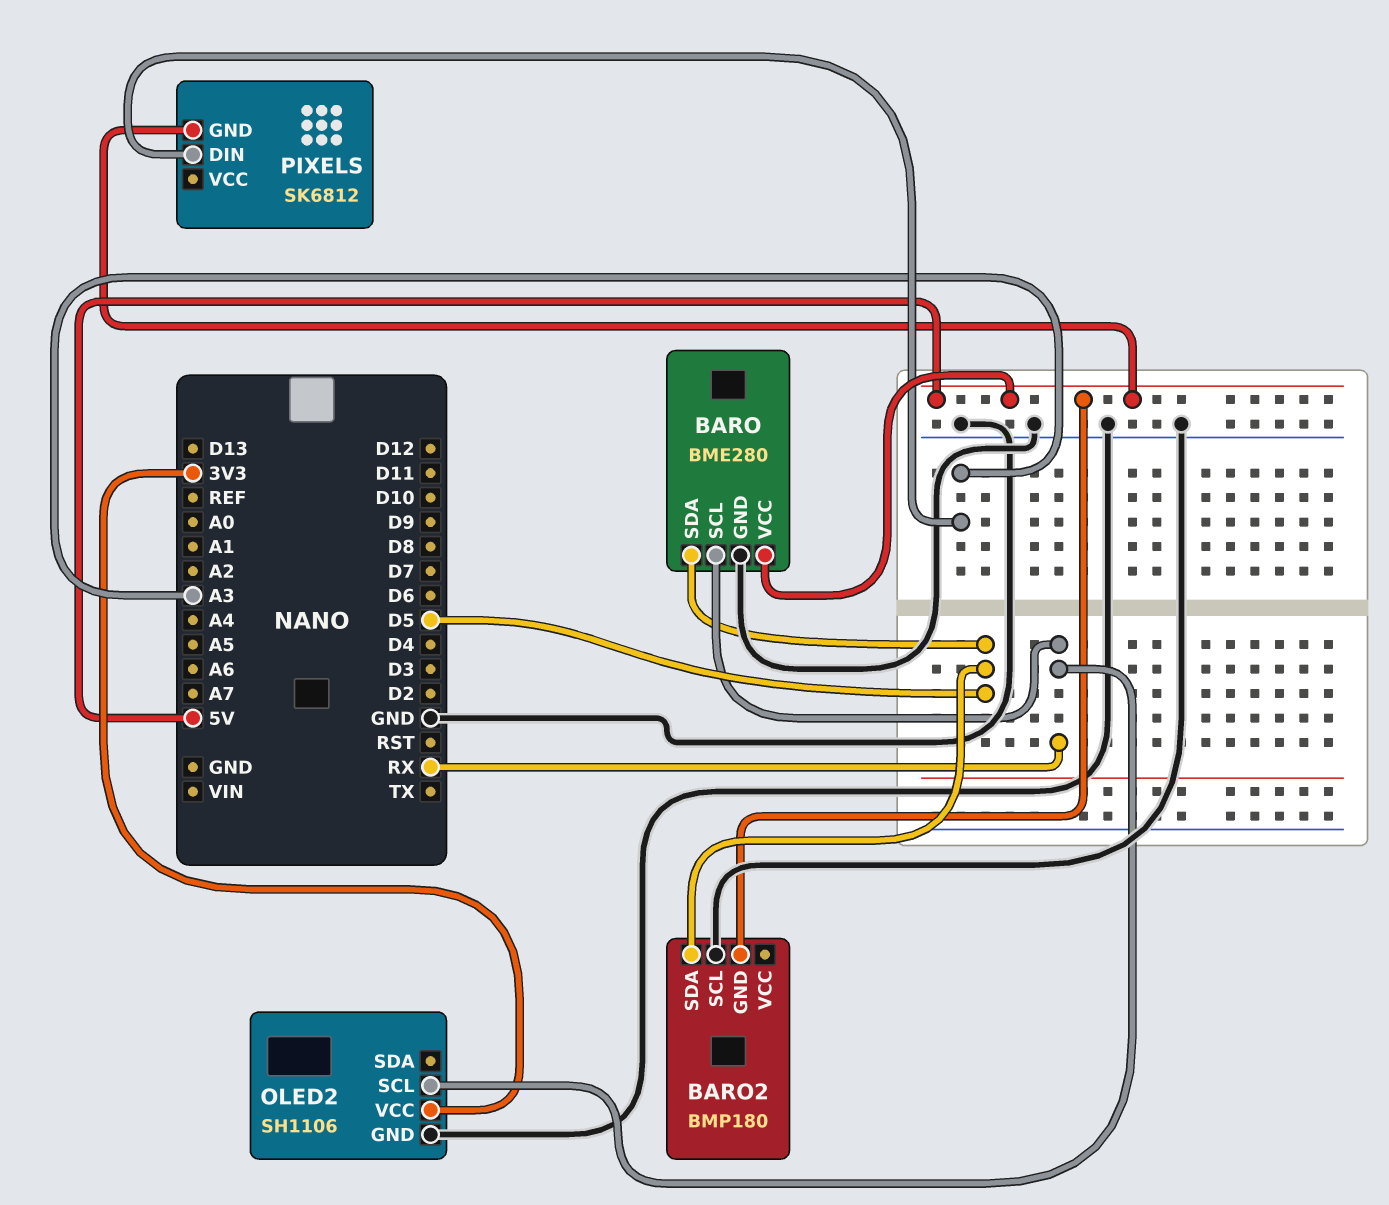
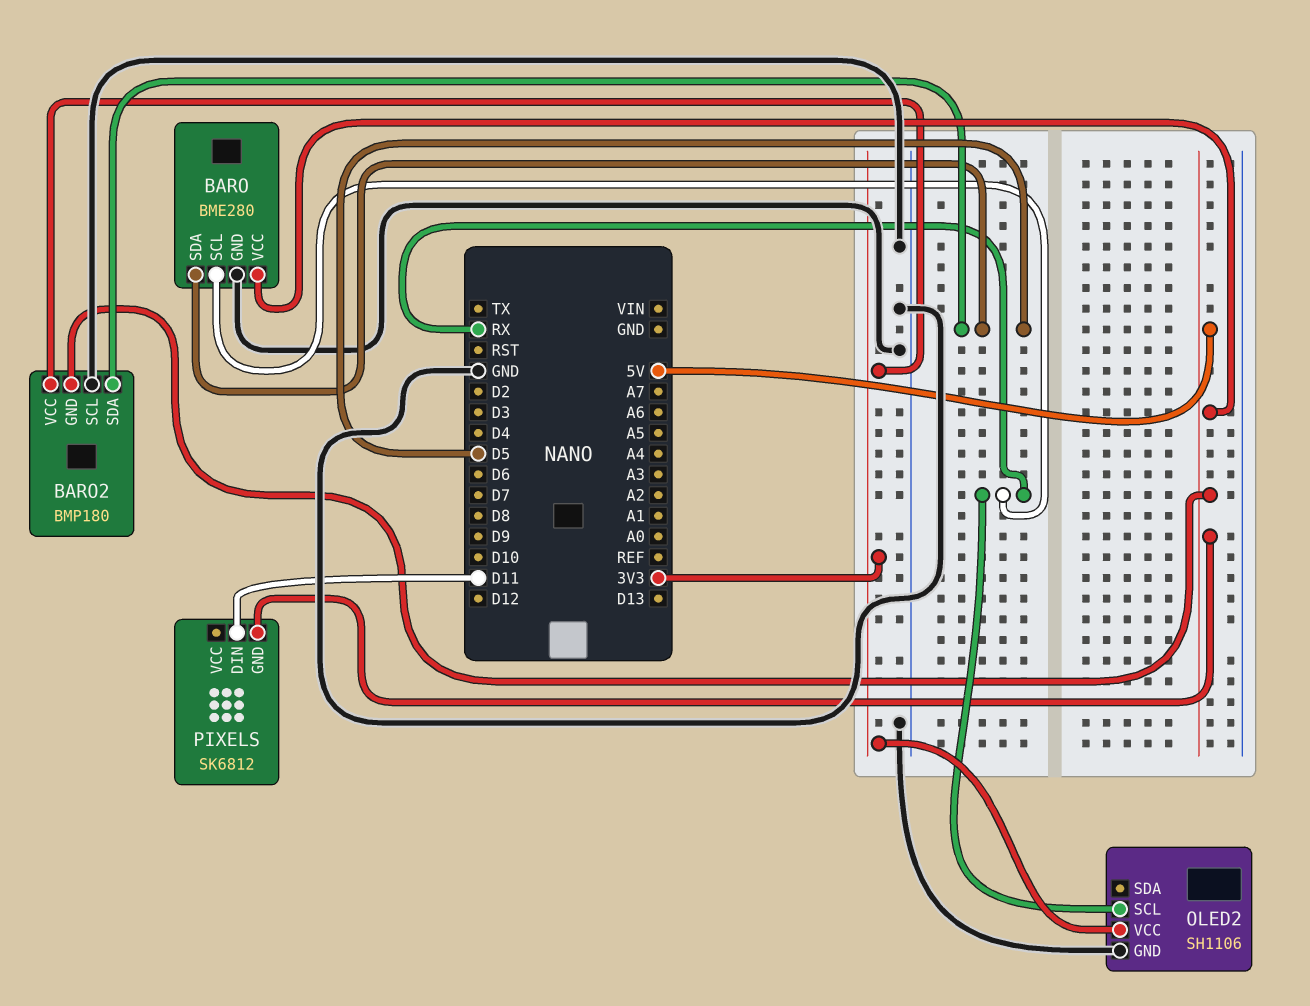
BARO2 pin VCC: none -> 3V3
PIXELS pin DIN: A3 -> D11

